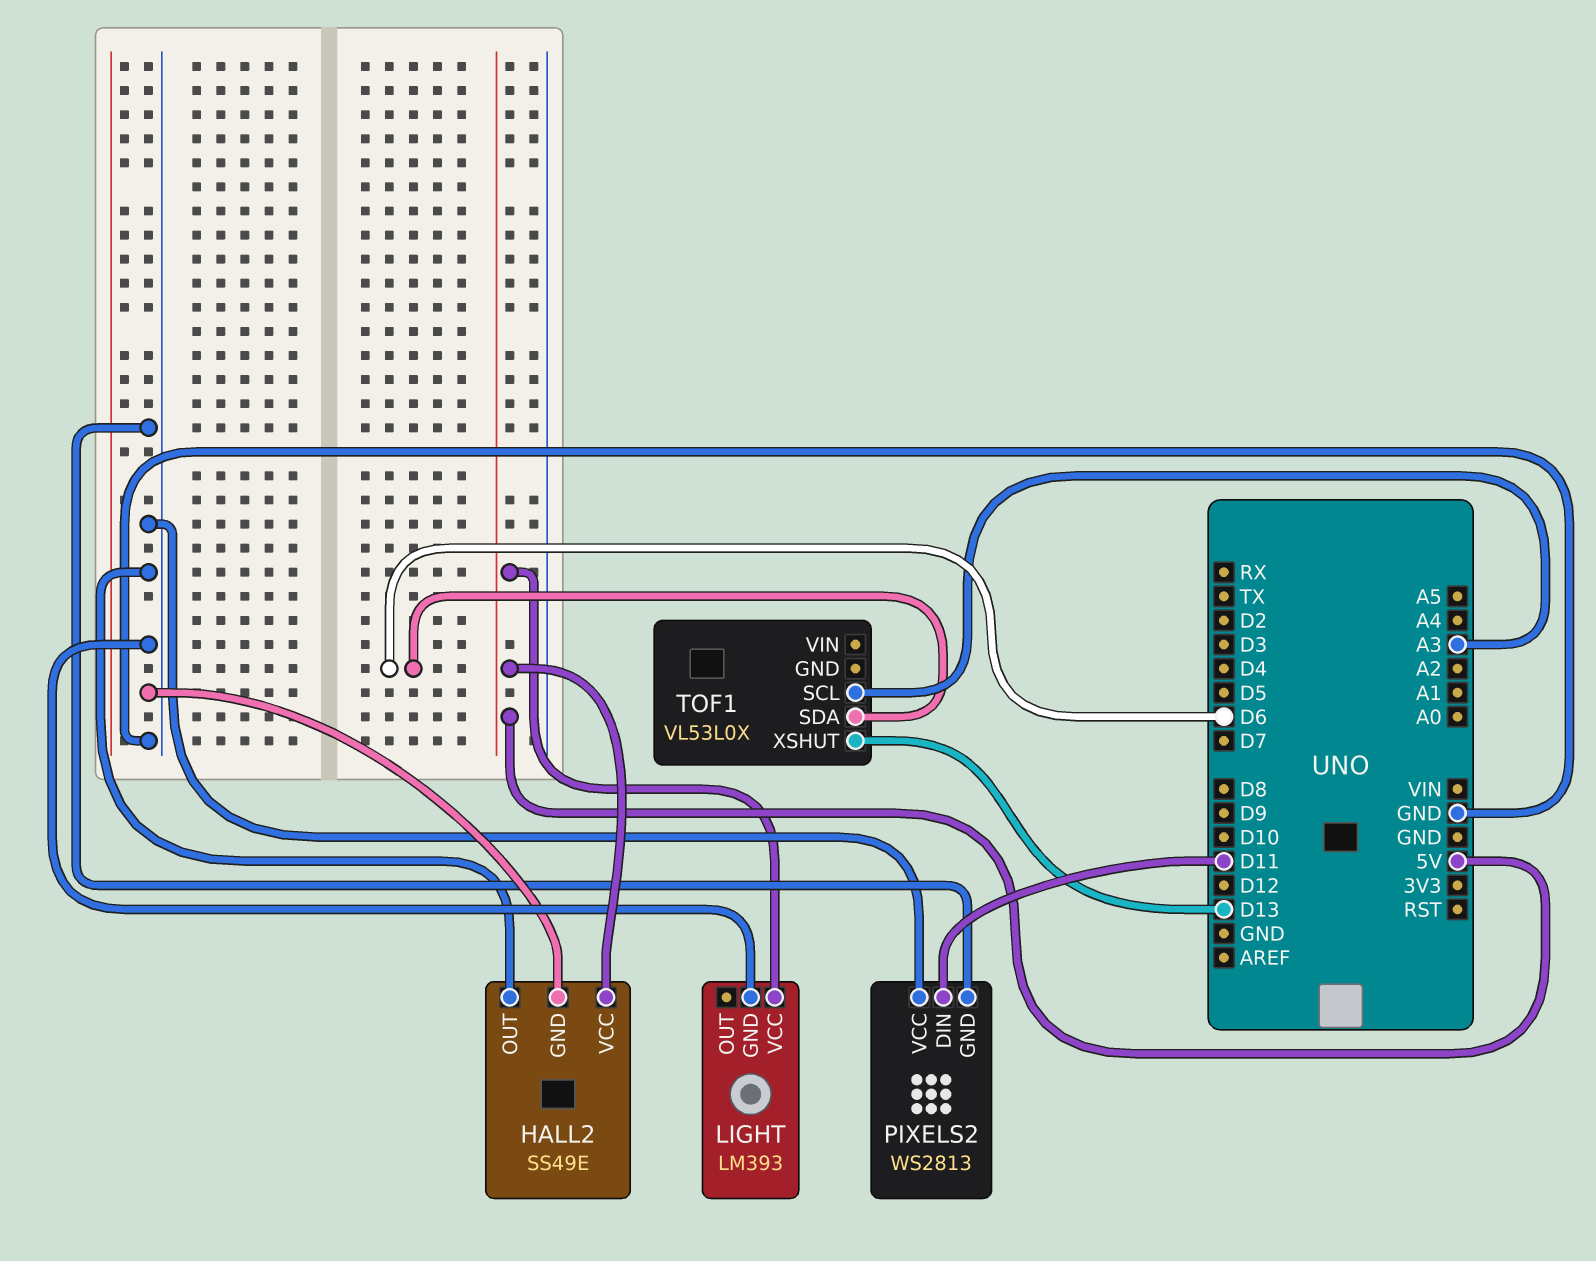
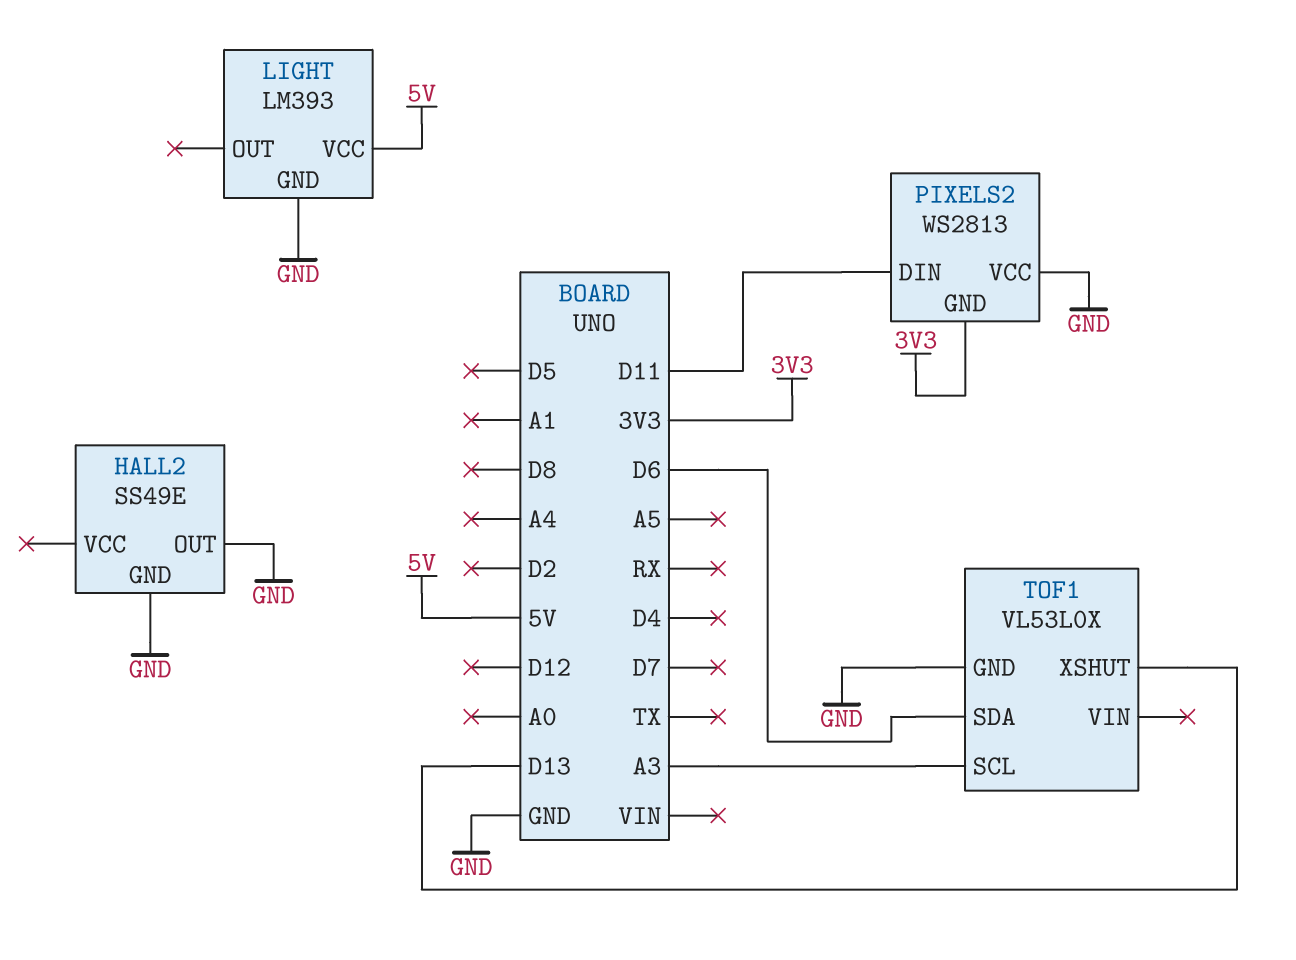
HALL2 pin VCC: 5V -> none
PIXELS2 pin GND: GND -> 3V3
TOF1 pin GND: none -> GND

